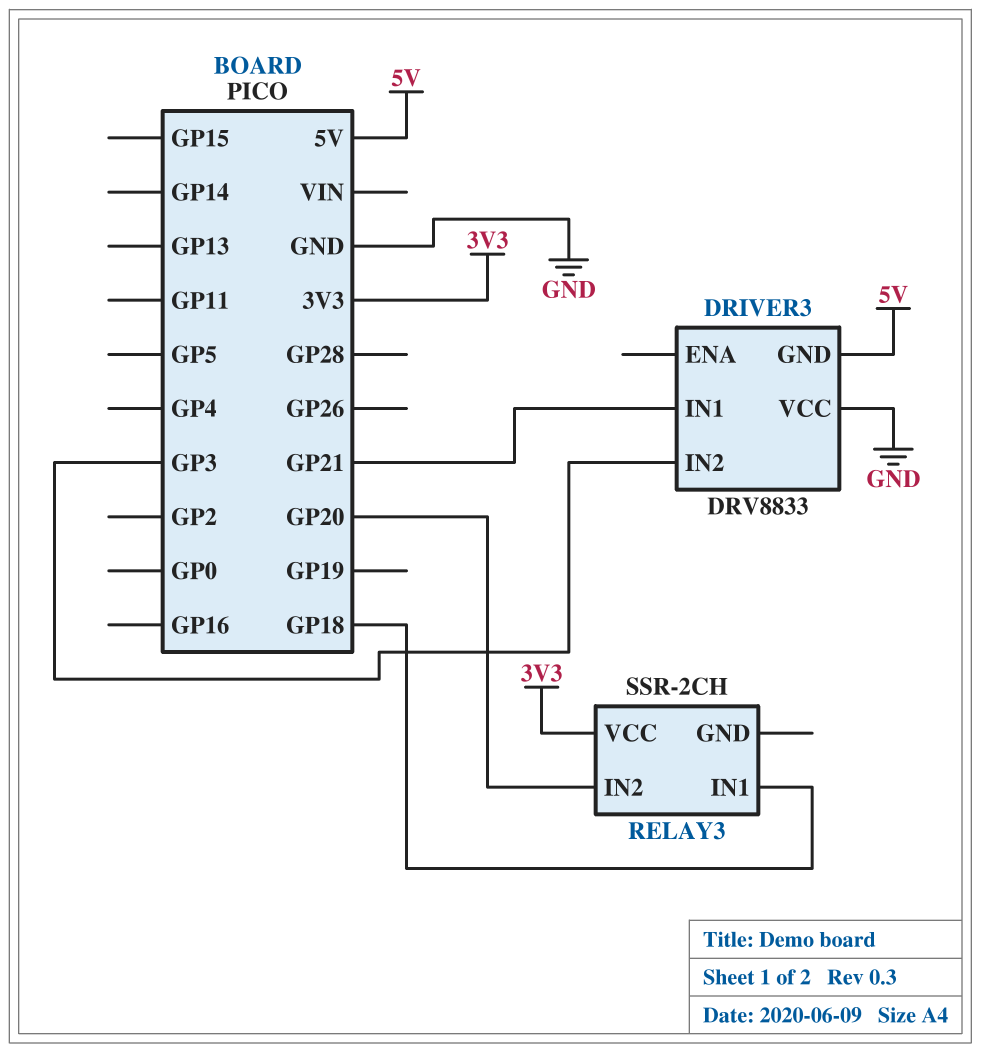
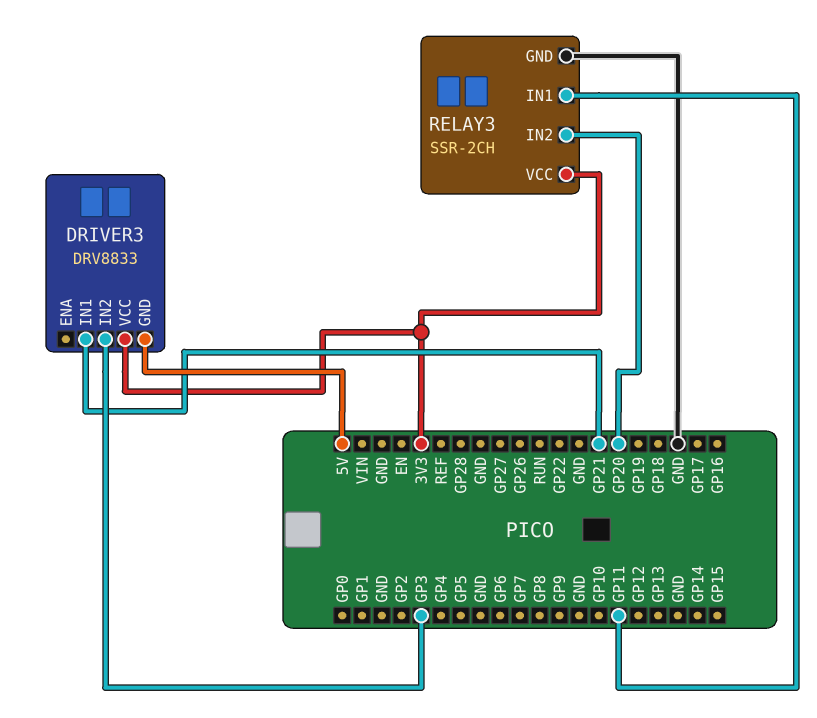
DRIVER3 pin VCC: GND -> 3V3
RELAY3 pin GND: none -> GND
RELAY3 pin IN1: GP18 -> GP11

